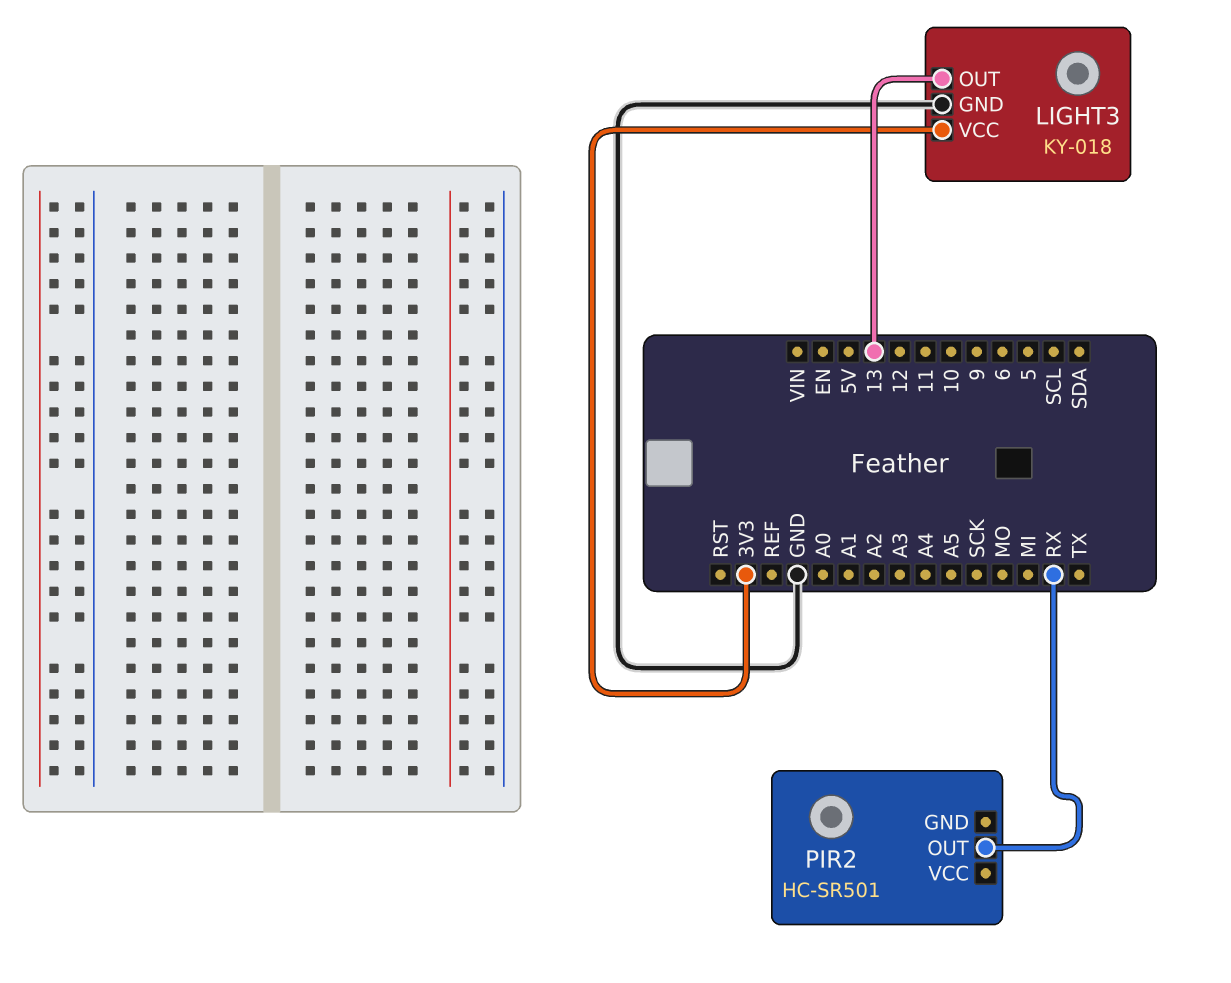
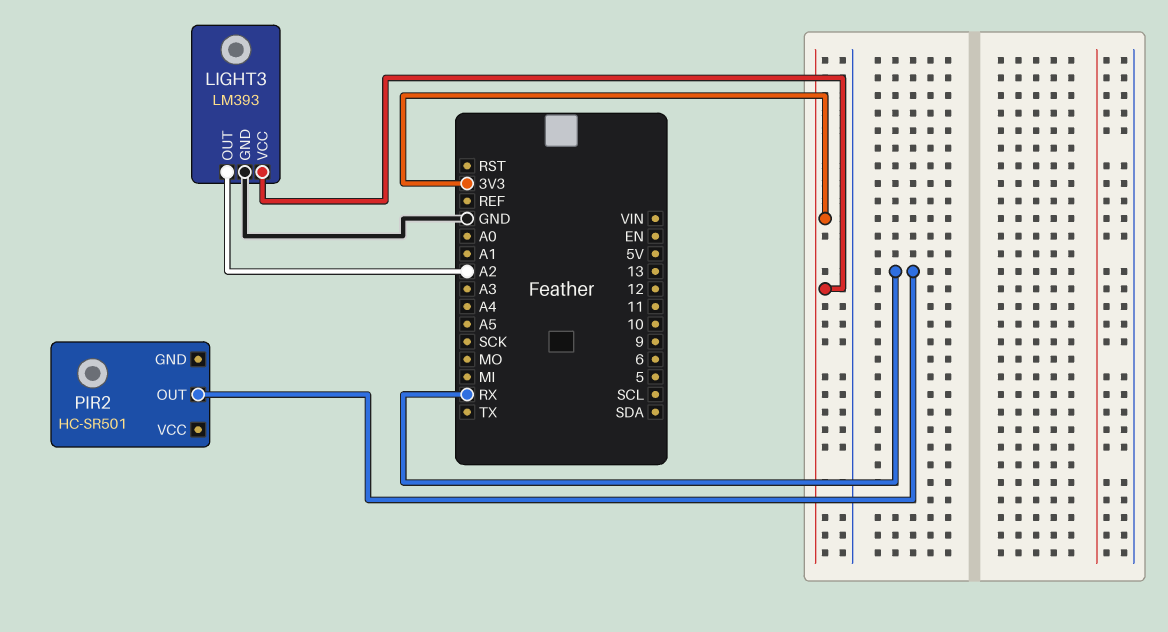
LIGHT3: KY-018 -> LM393
LIGHT3 pin OUT: 13 -> A2

